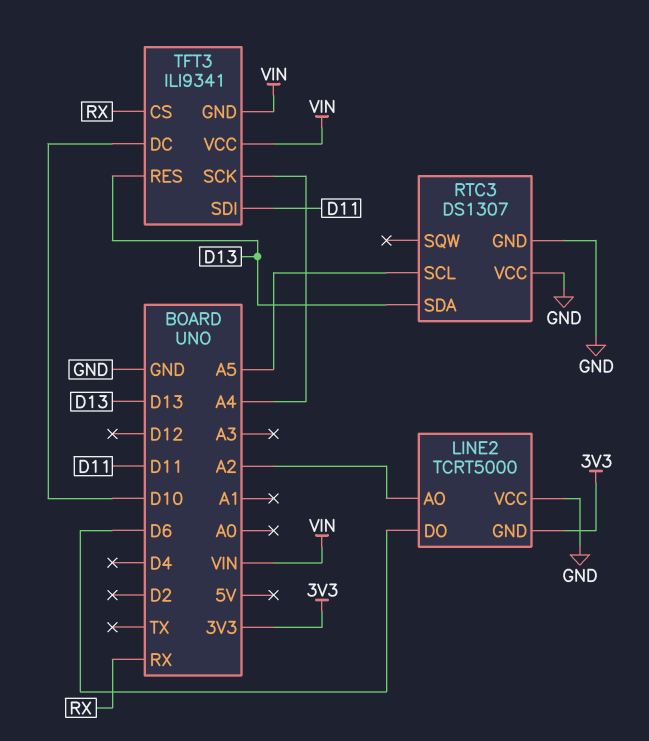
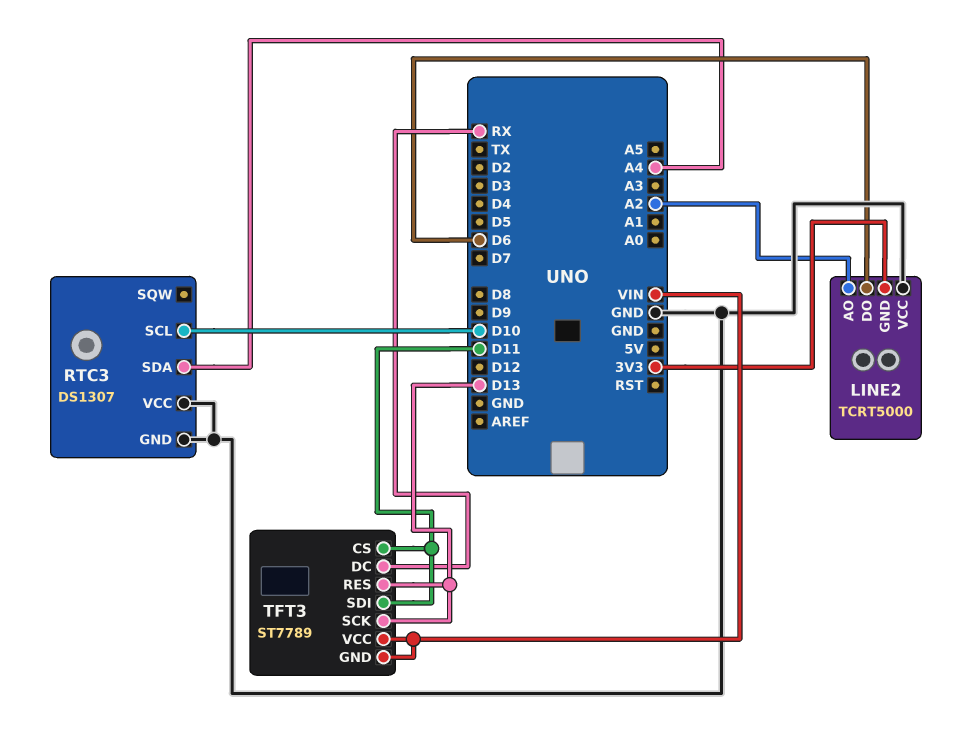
RTC3 pin SCL: A5 -> D10
RTC3 pin SDA: D13 -> A4
TFT3: ILI9341 -> ST7789
TFT3 pin CS: RX -> D11
TFT3 pin DC: D10 -> RX
TFT3 pin SCK: A4 -> D13

